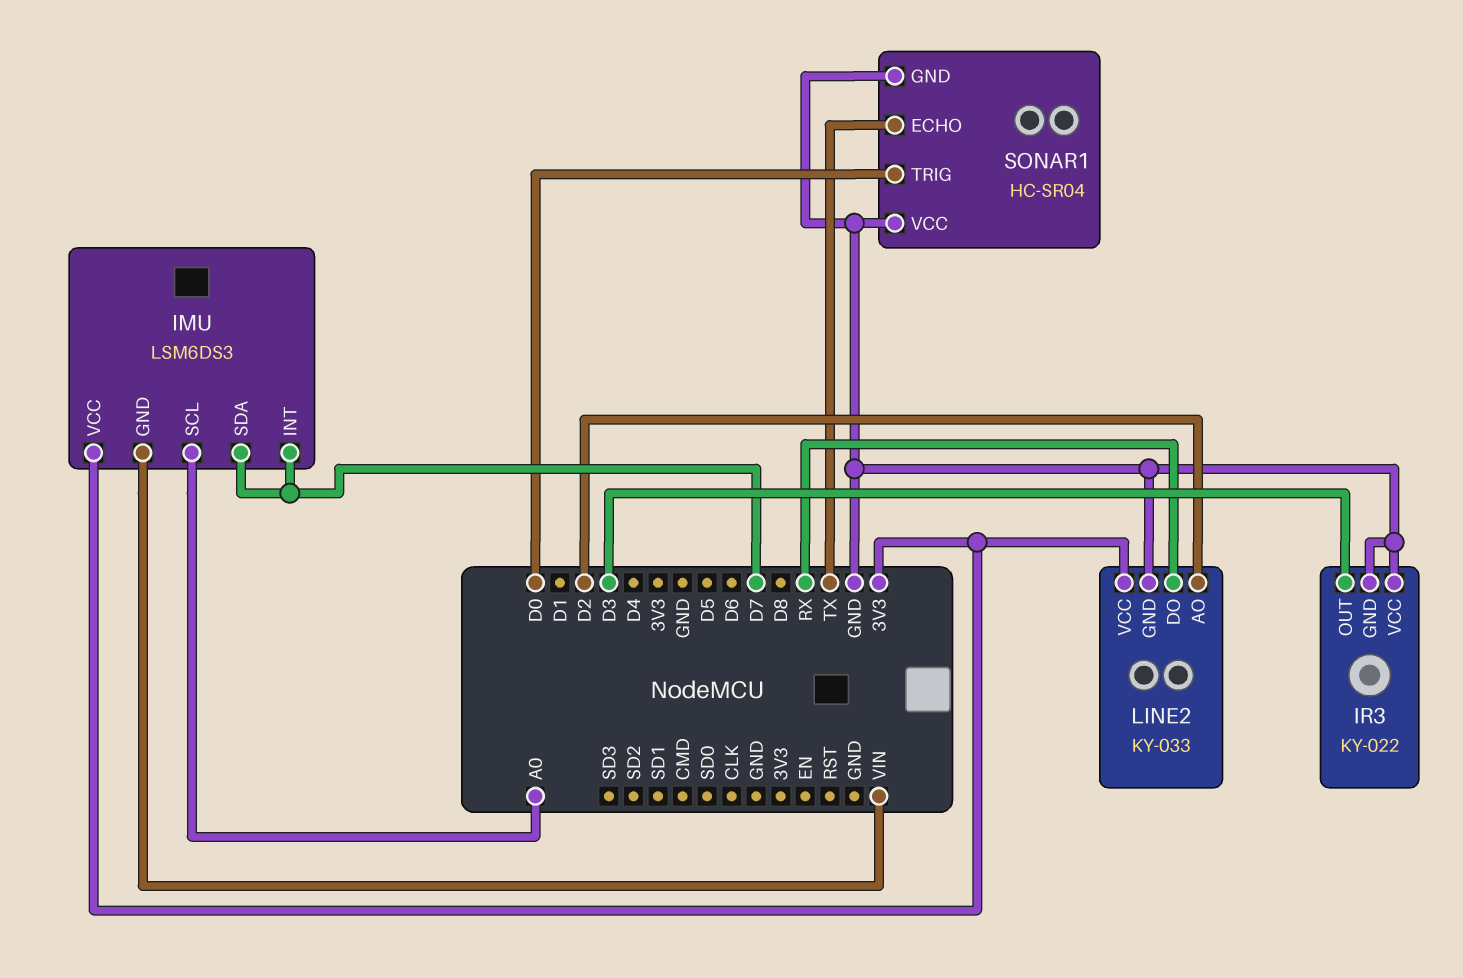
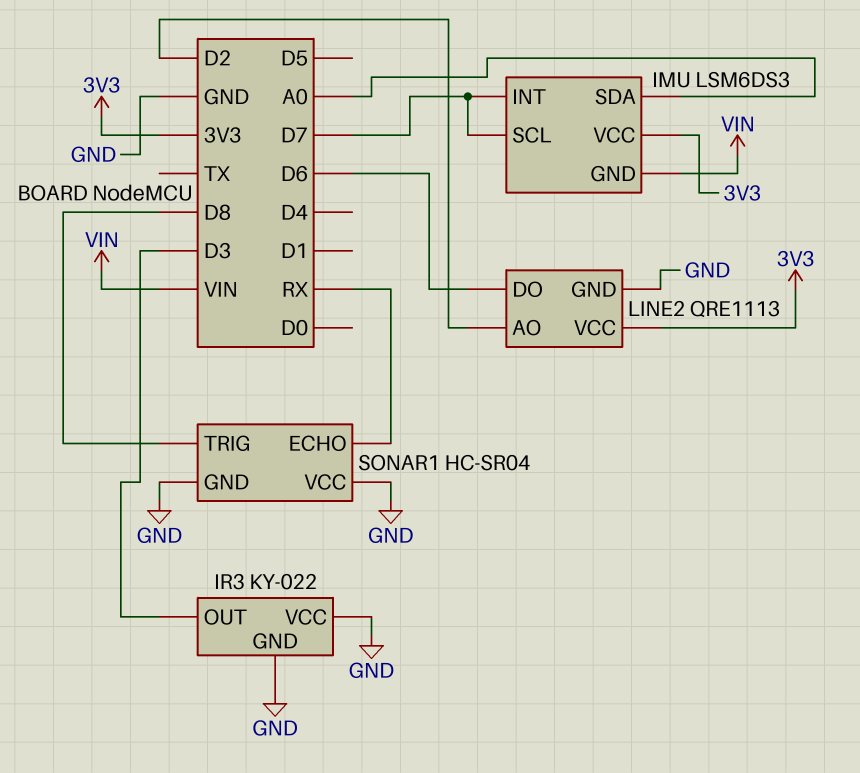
IMU pin SCL: A0 -> D7
IMU pin SDA: D7 -> A0
LINE2: KY-033 -> QRE1113
LINE2 pin DO: RX -> D6
SONAR1 pin ECHO: TX -> RX
SONAR1 pin TRIG: D0 -> D8

